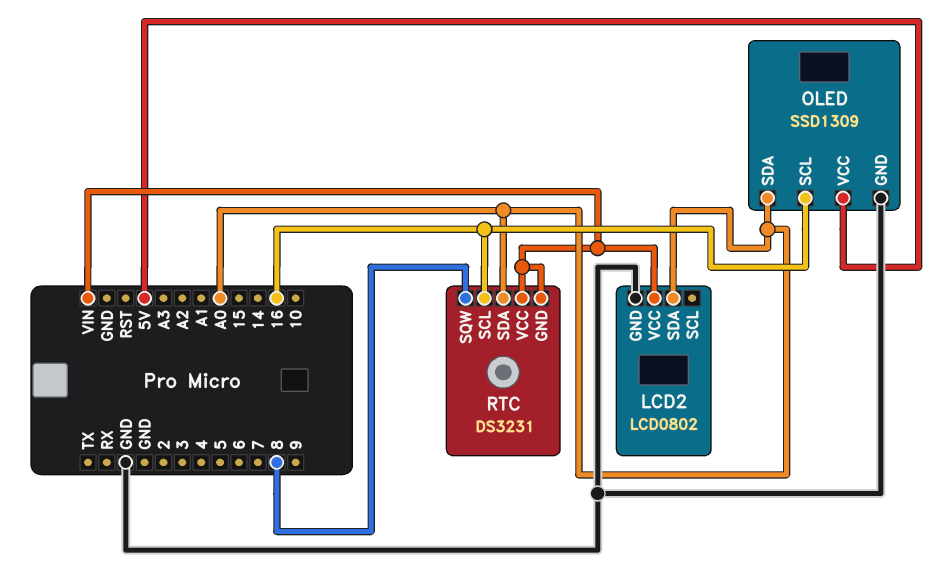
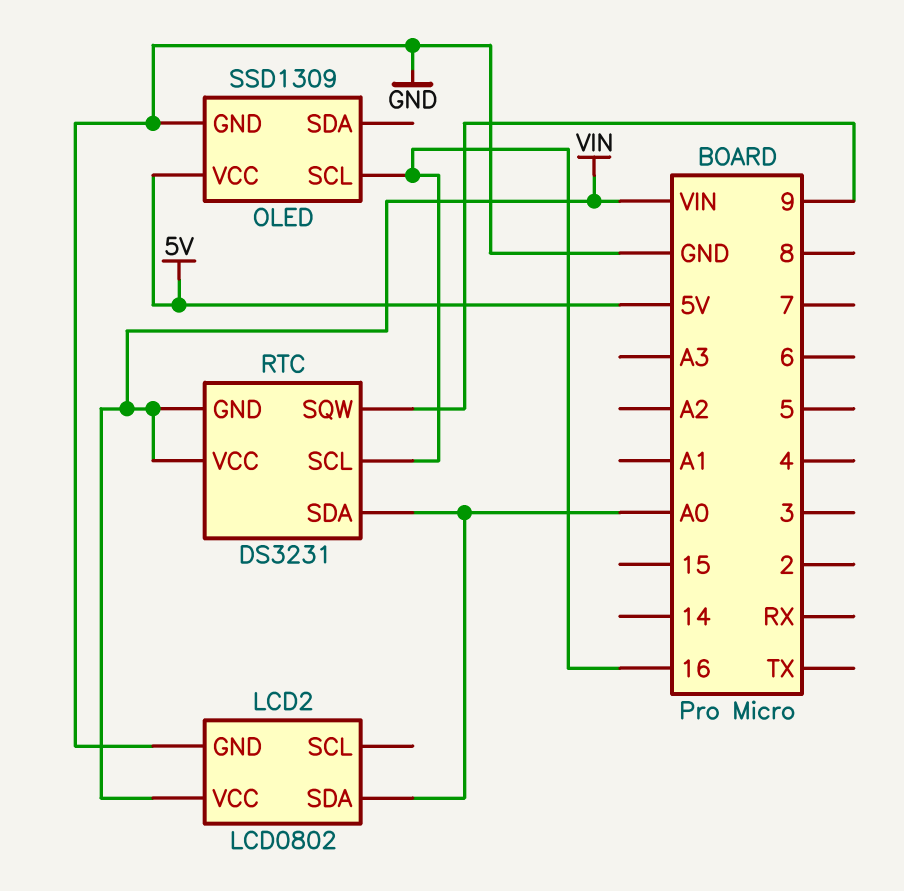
OLED pin SDA: A0 -> none
RTC pin SQW: 8 -> 9

